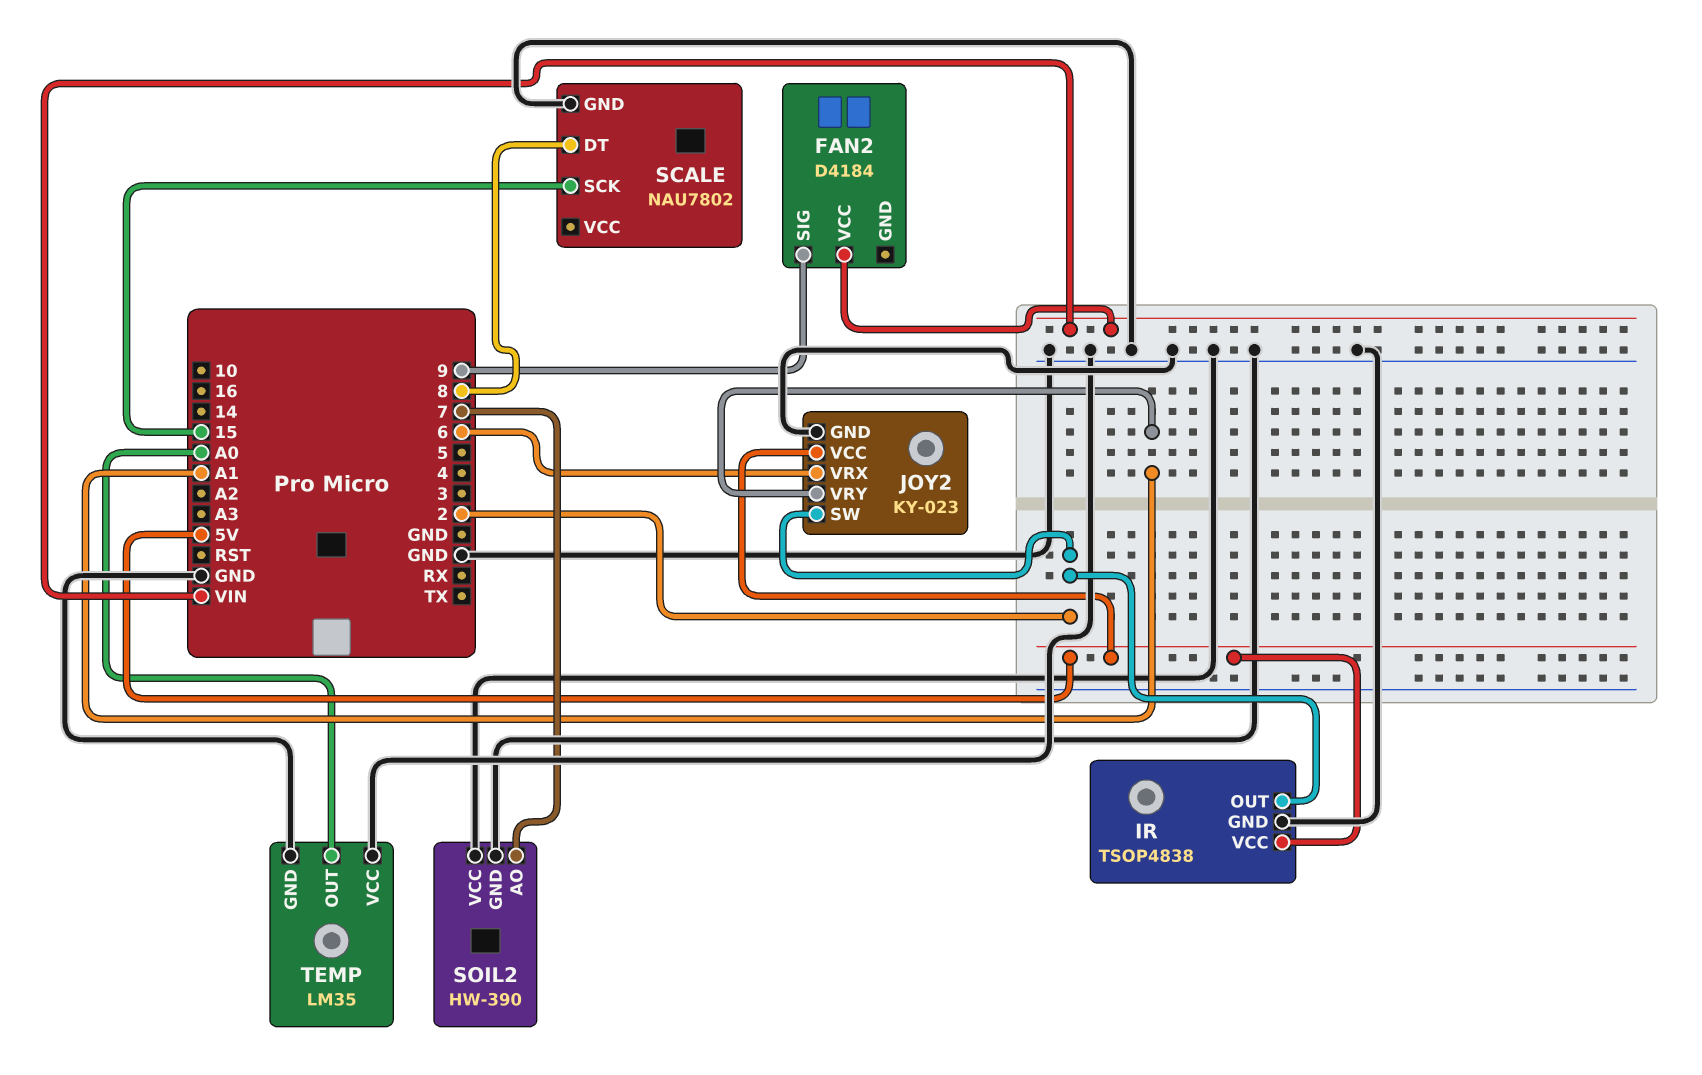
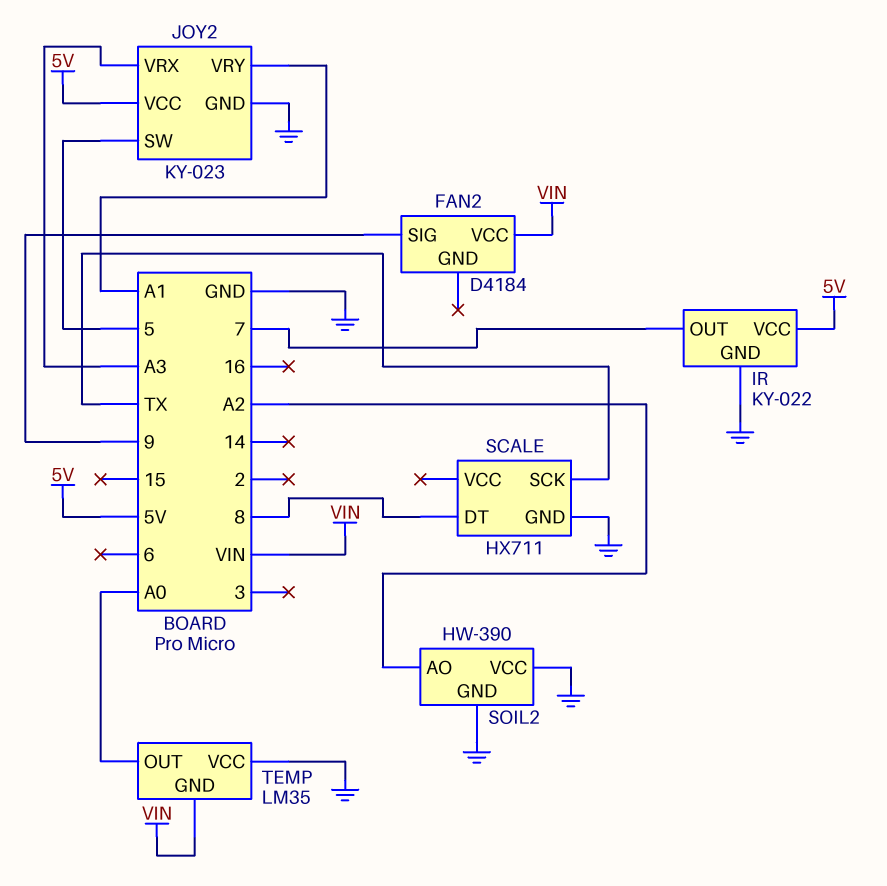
IR: TSOP4838 -> KY-022
IR pin OUT: 2 -> 7
JOY2 pin SW: 2 -> 5
JOY2 pin VRX: 6 -> A3
SCALE: NAU7802 -> HX711
SCALE pin SCK: 15 -> TX
SOIL2 pin AO: 7 -> A2
TEMP pin GND: GND -> VIN

